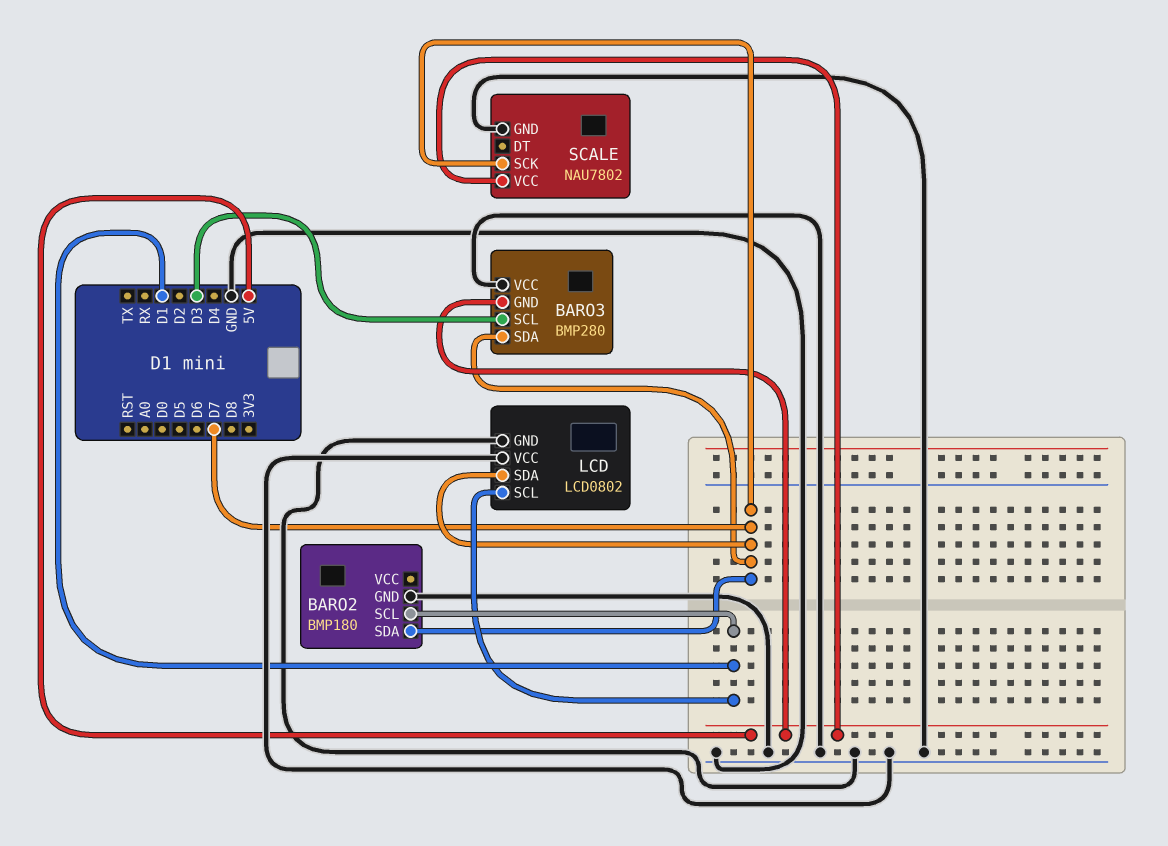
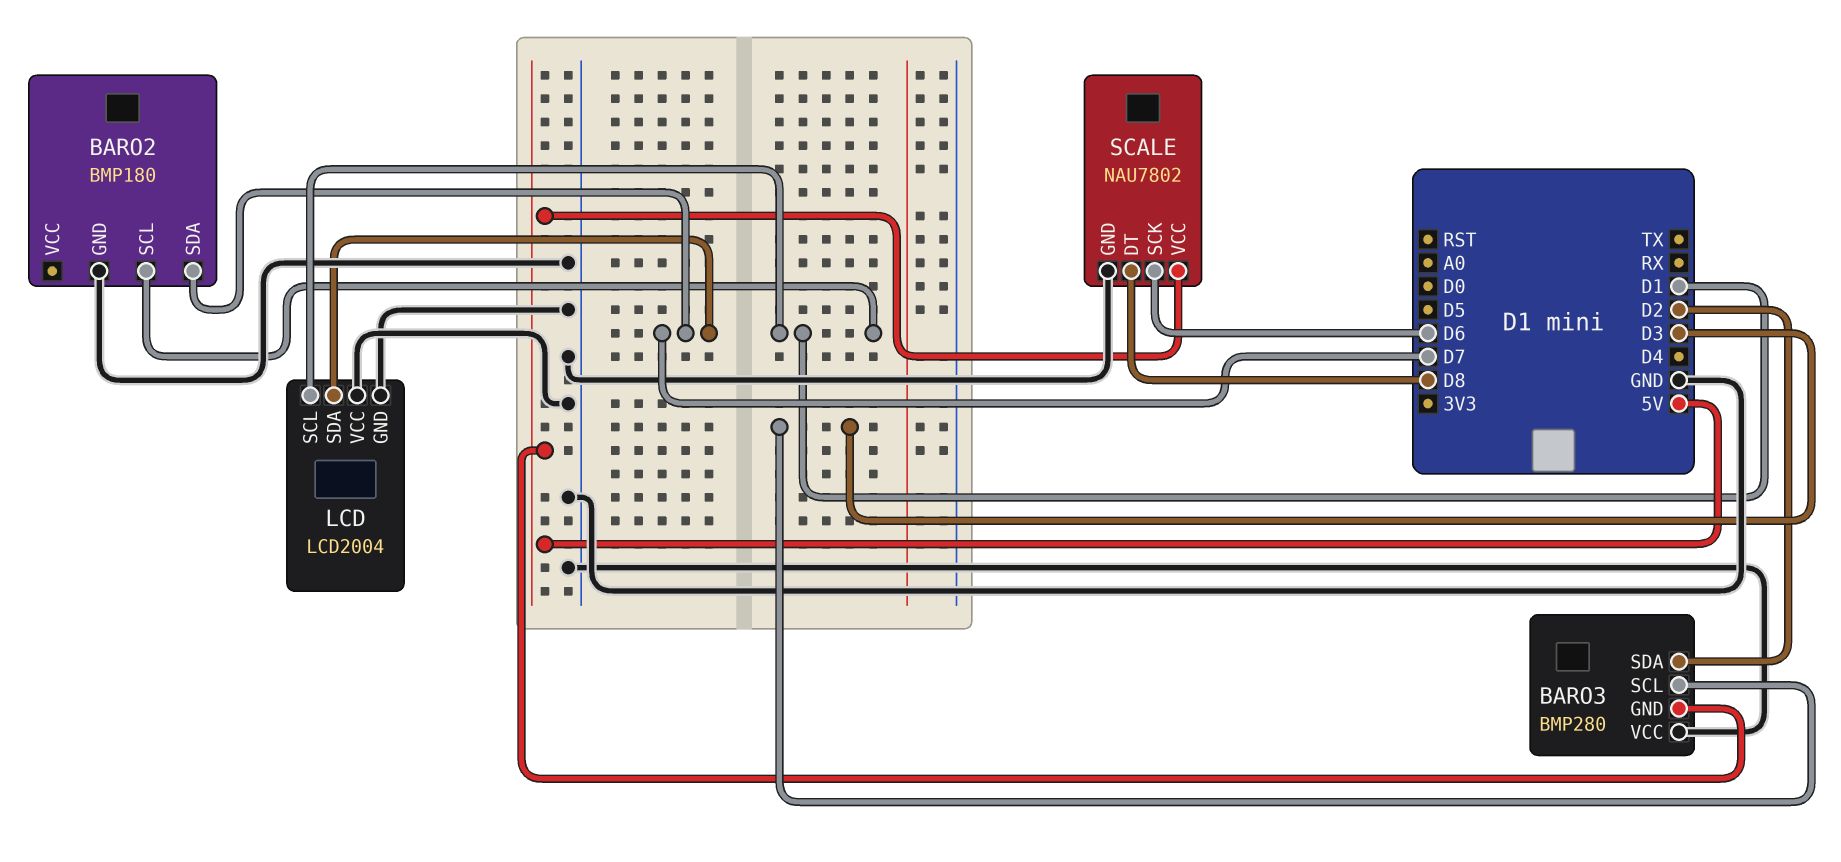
BARO3 pin SDA: D7 -> D2
LCD: LCD0802 -> LCD2004
SCALE pin DT: none -> D8
SCALE pin SCK: D7 -> D6

